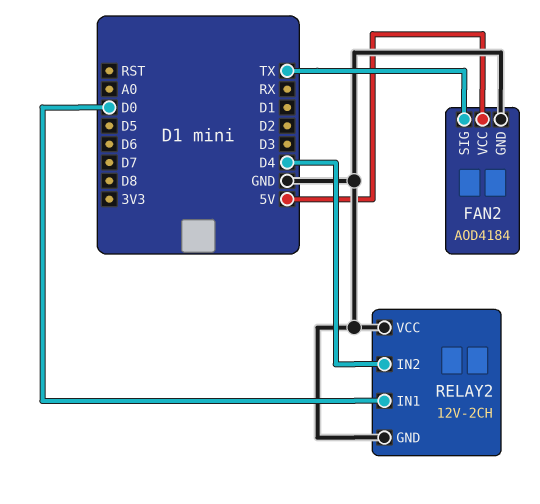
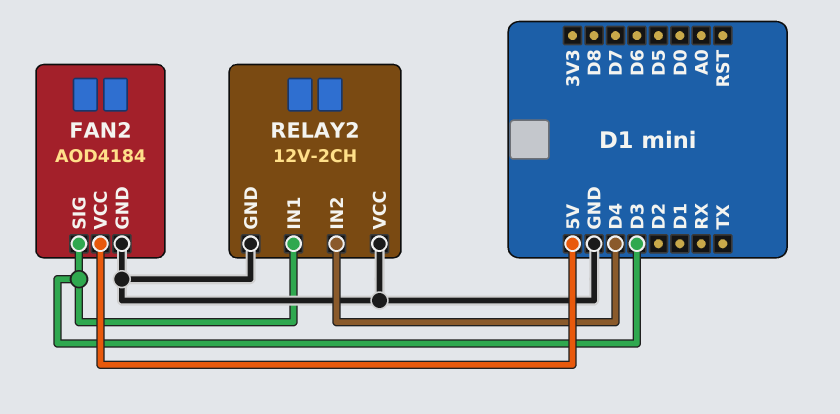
FAN2 pin SIG: TX -> D3
RELAY2 pin IN1: D0 -> D3

